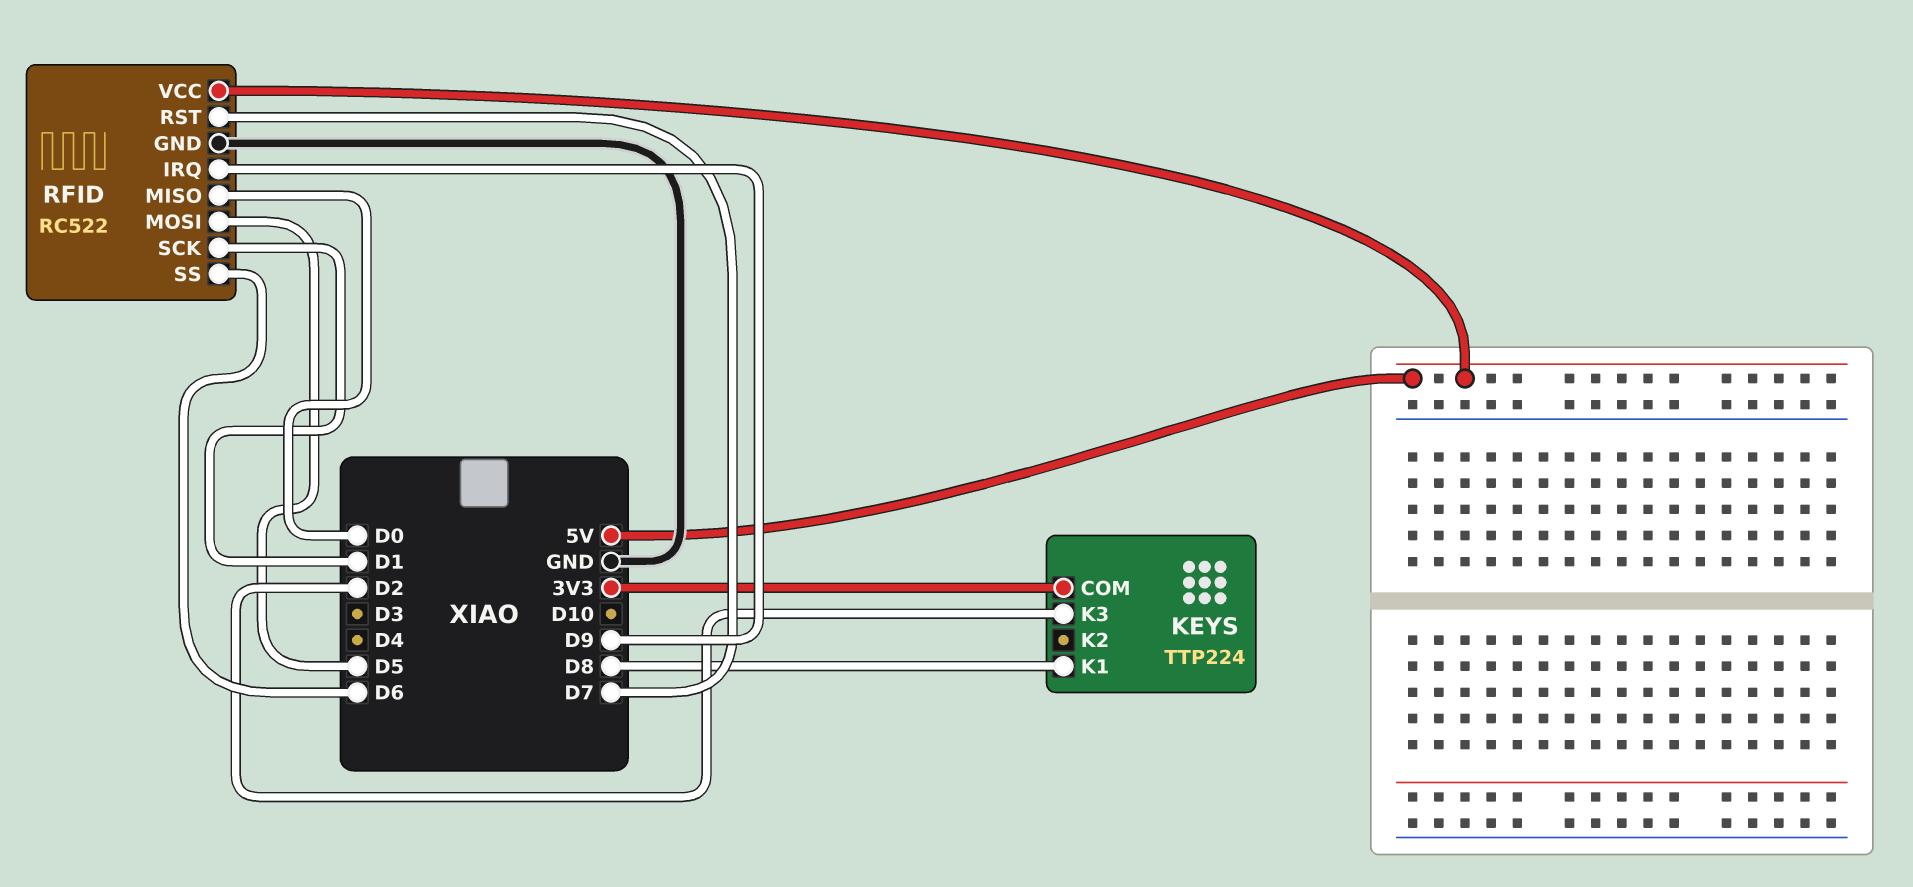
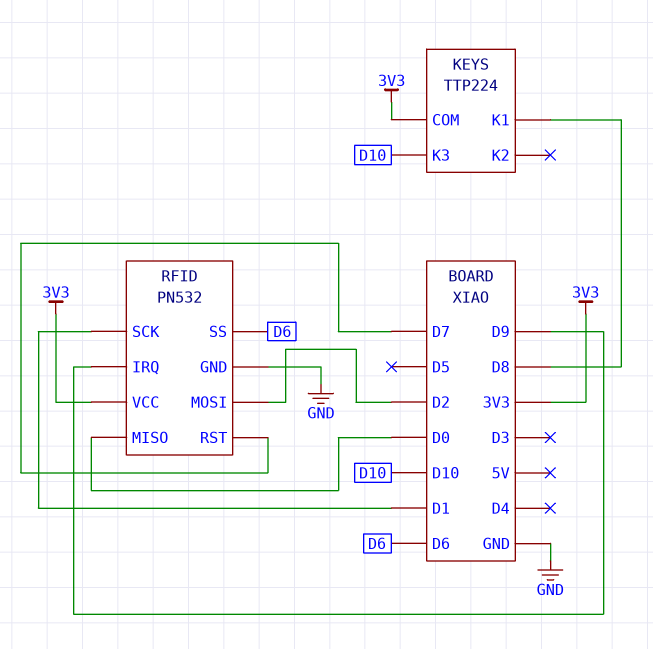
KEYS pin K3: D2 -> D10
RFID: RC522 -> PN532
RFID pin MOSI: D5 -> D2
RFID pin VCC: 5V -> 3V3

